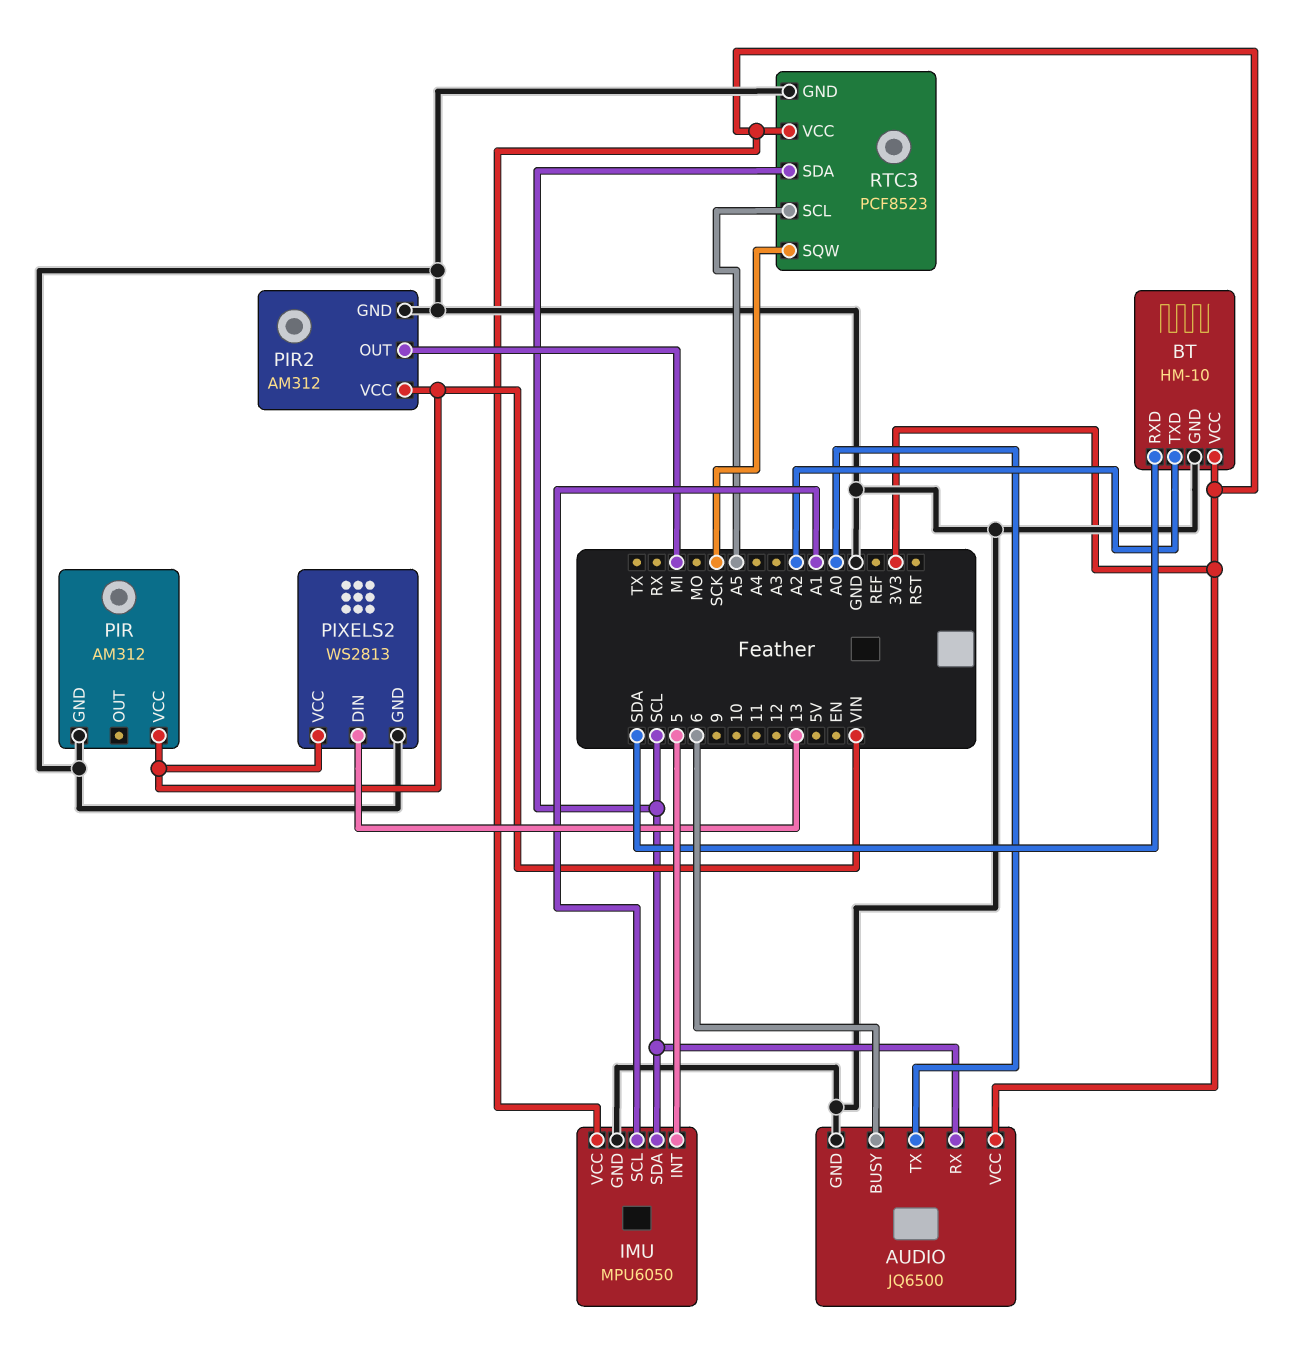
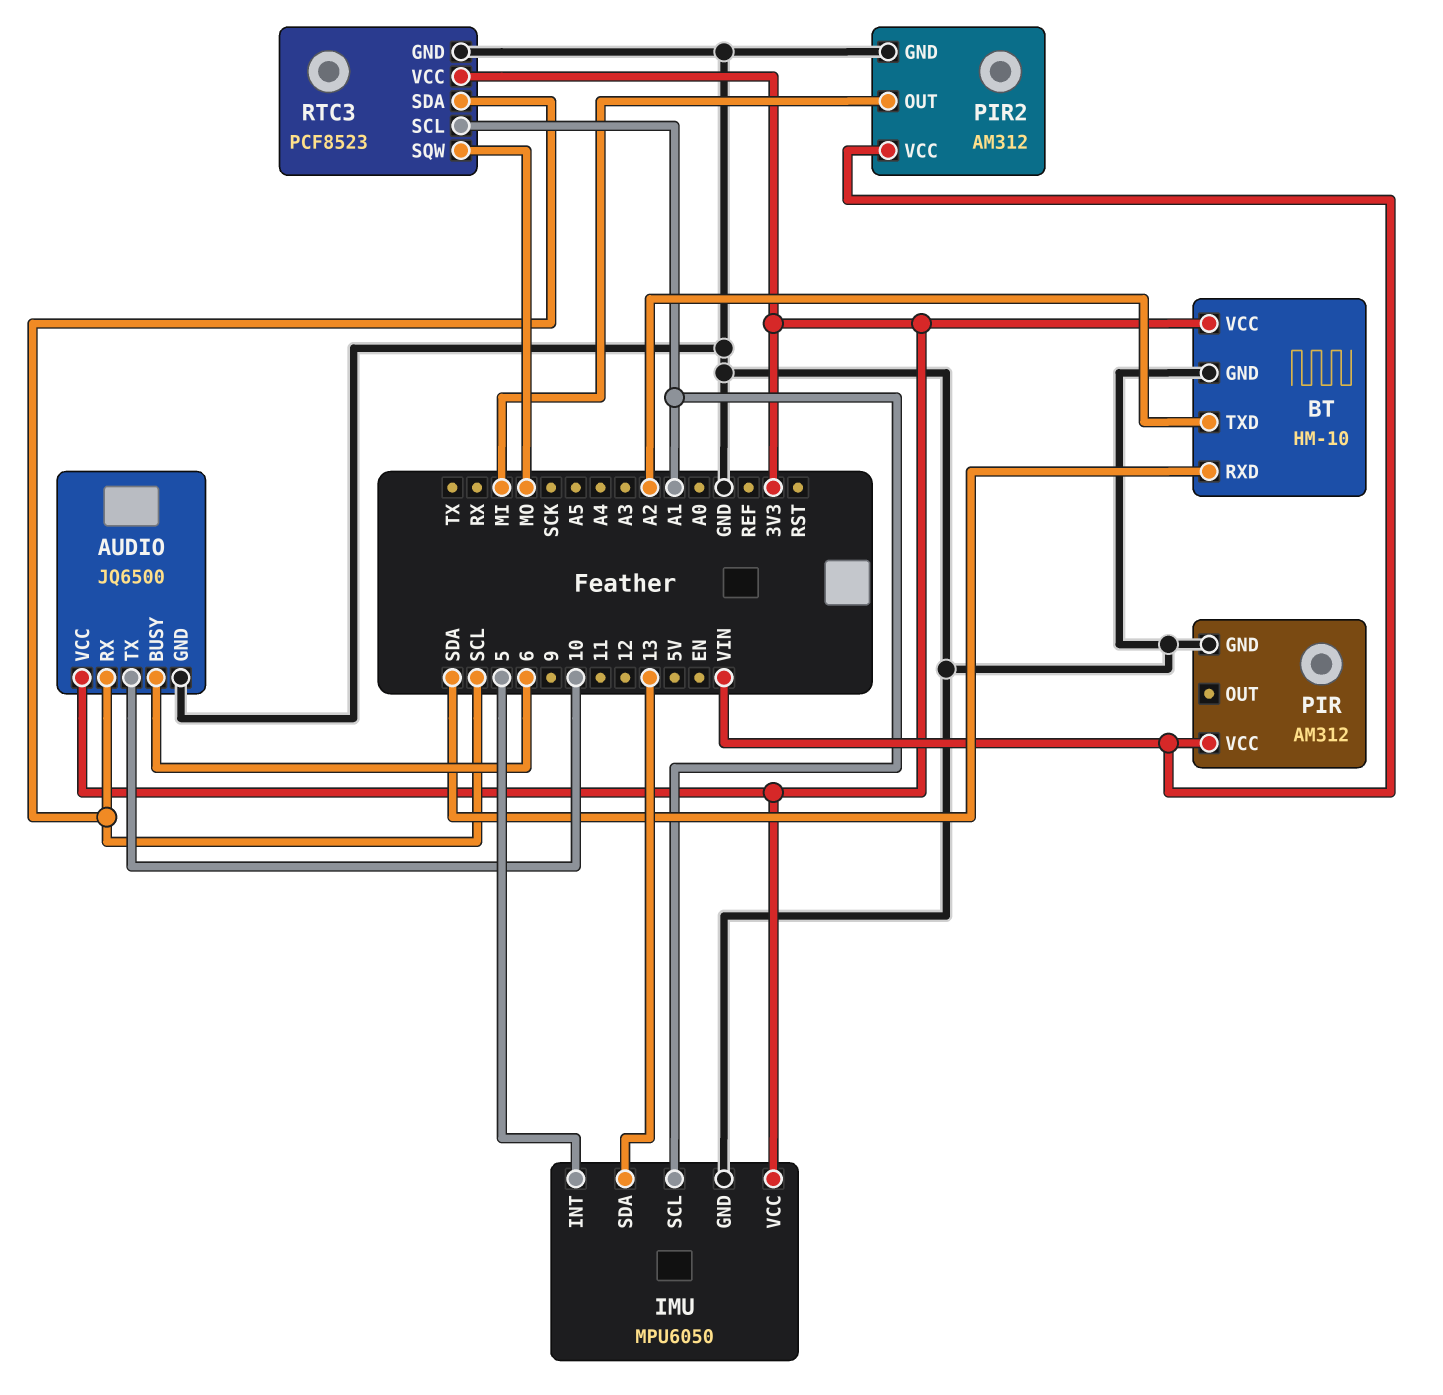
AUDIO pin TX: A0 -> 10
IMU pin SDA: SCL -> 13
PIXELS2: WS2813 -> none
PIXELS2 pin DIN: 13 -> none
PIXELS2 pin GND: GND -> none
PIXELS2 pin VCC: VIN -> none
RTC3 pin SCL: A5 -> A1
RTC3 pin SQW: SCK -> MO

